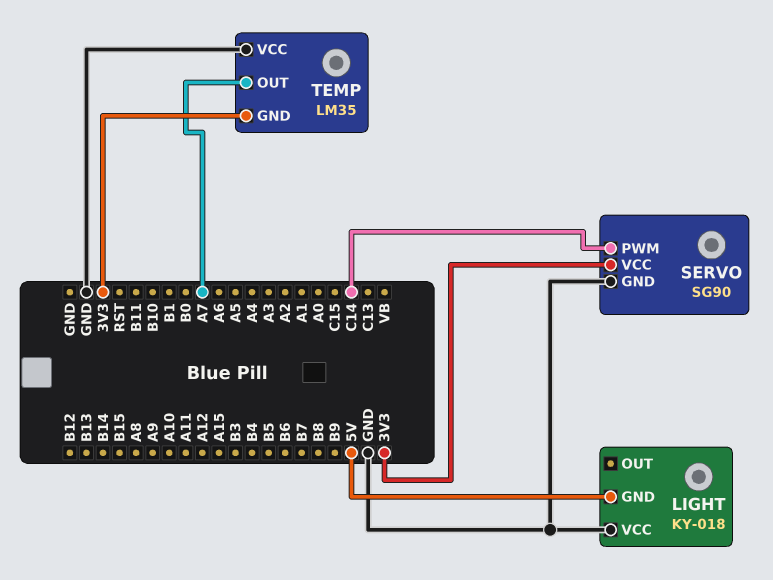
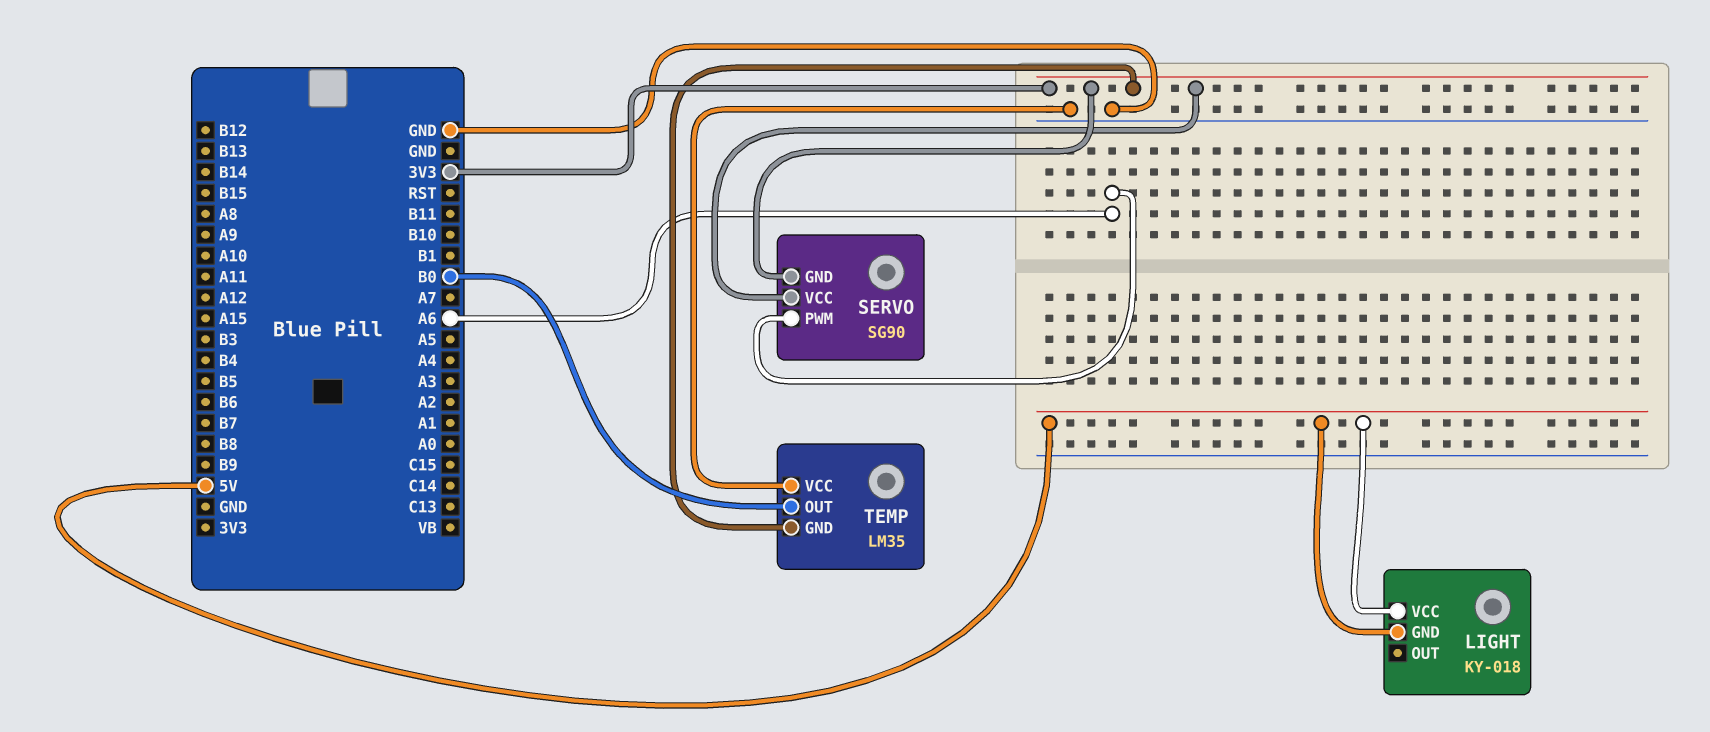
LIGHT pin VCC: GND -> 5V
SERVO pin GND: GND -> 3V3
SERVO pin PWM: C14 -> A6
TEMP pin OUT: A7 -> B0

